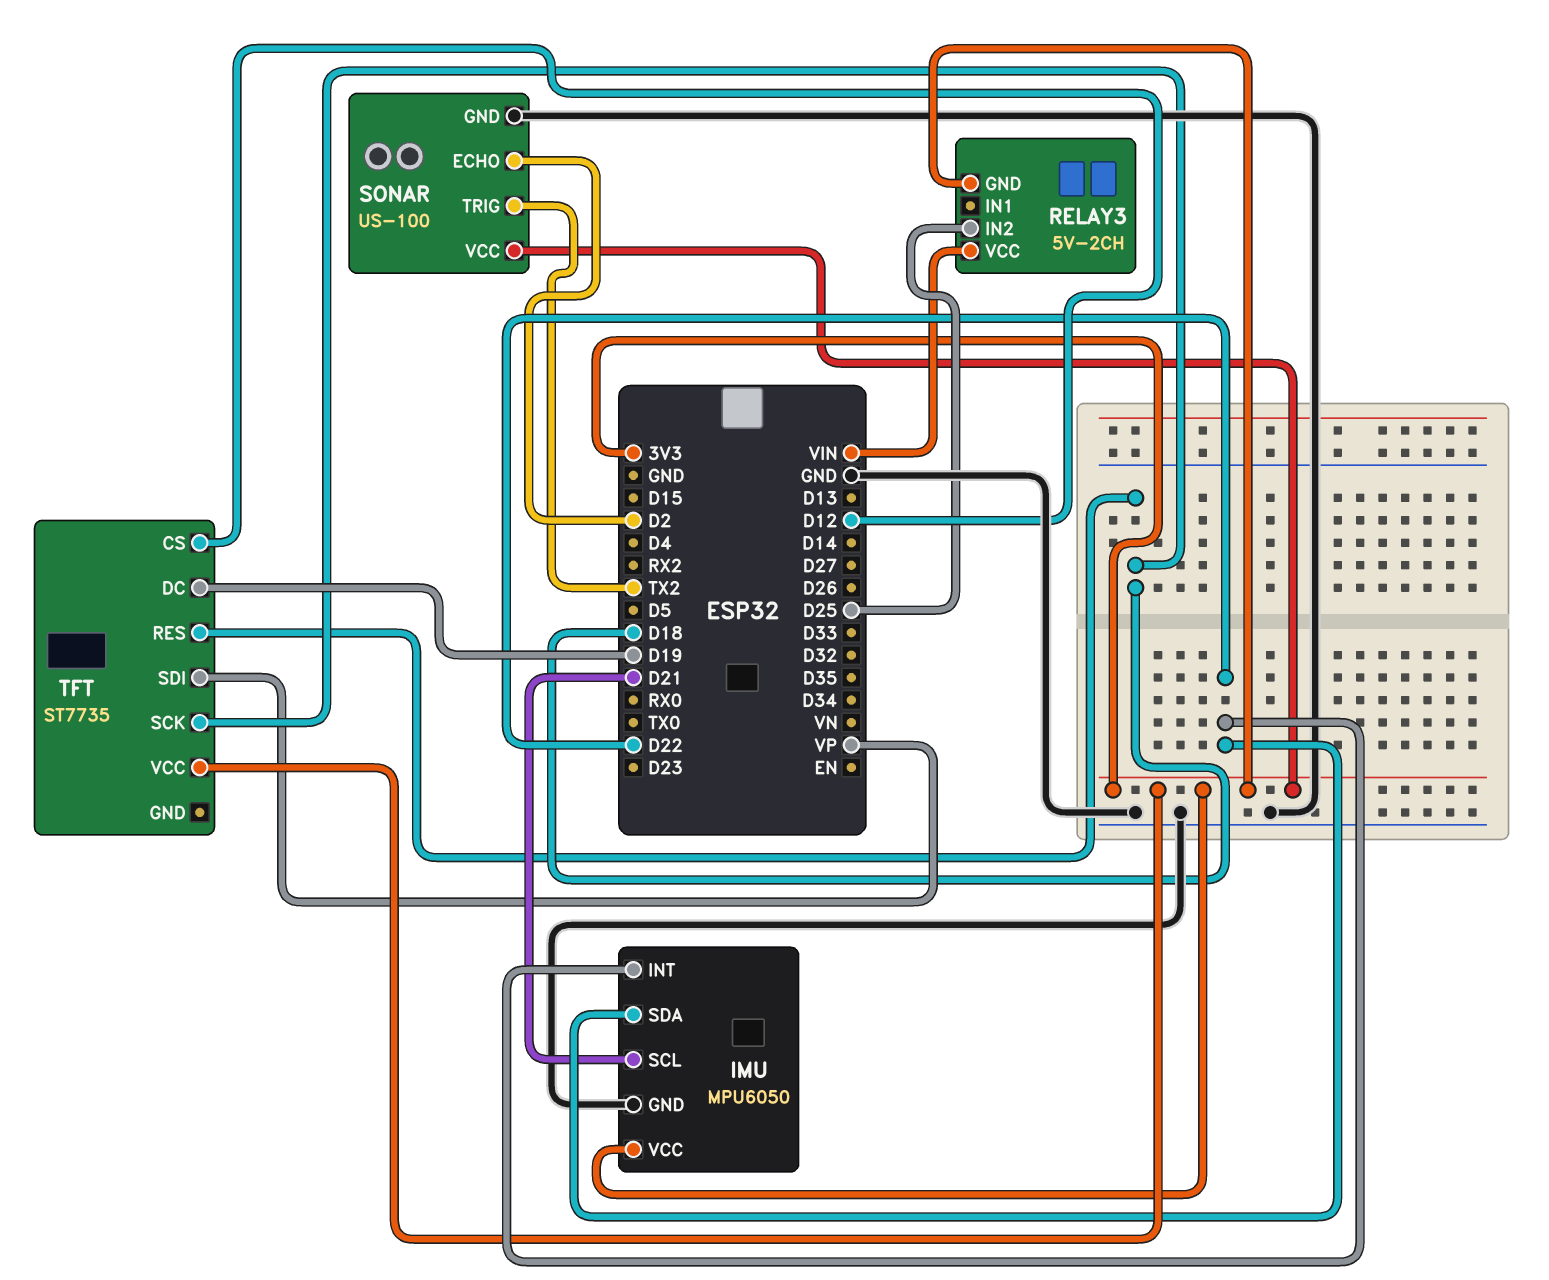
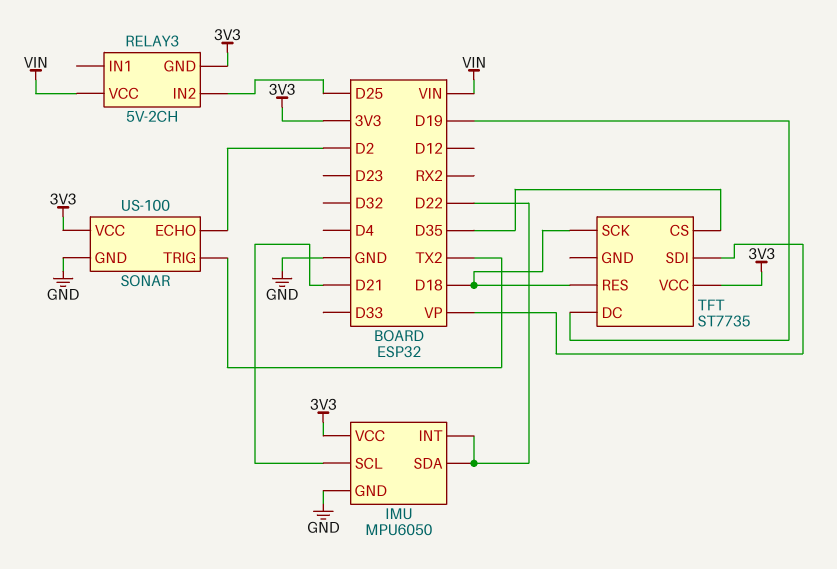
TFT pin CS: D12 -> D35

